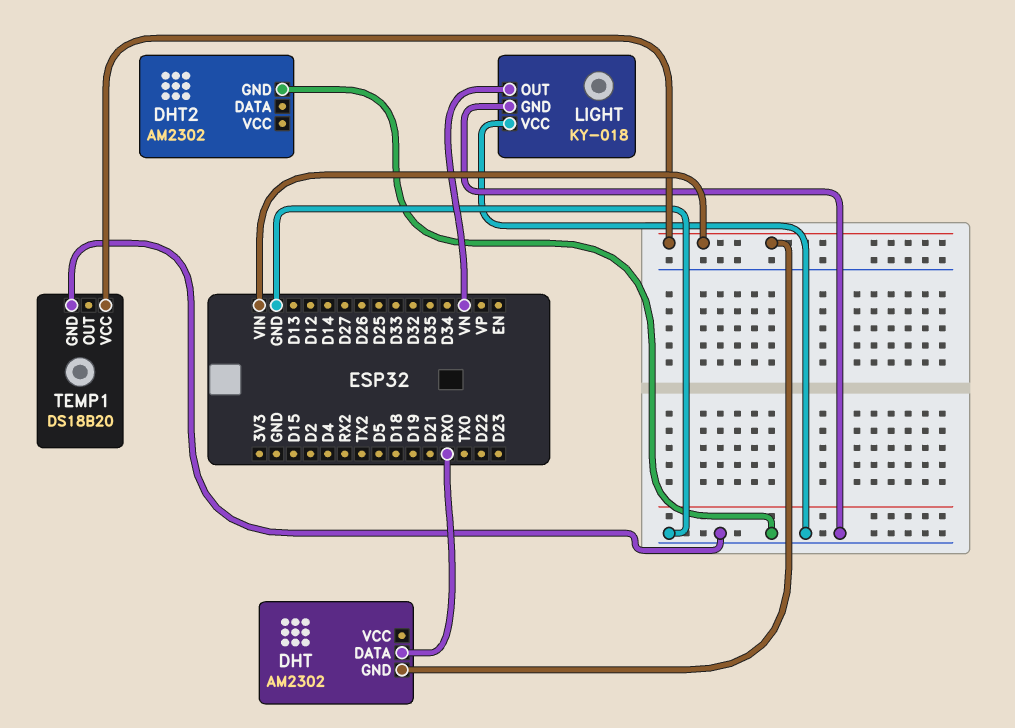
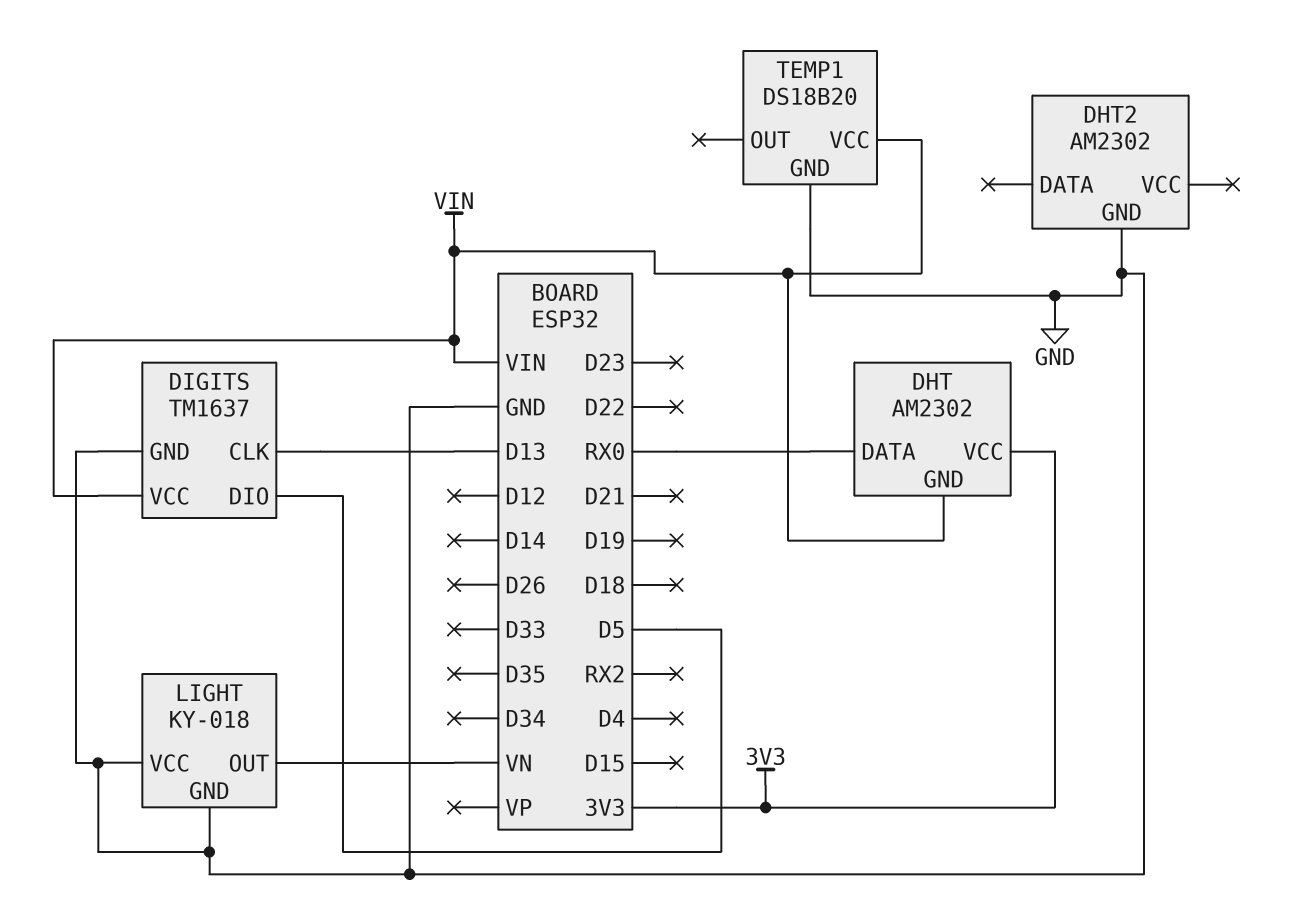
DHT pin VCC: none -> 3V3
DIGITS: none -> TM1637
DIGITS pin CLK: none -> D13
DIGITS pin DIO: none -> D5
DIGITS pin GND: none -> GND
DIGITS pin VCC: none -> VIN

